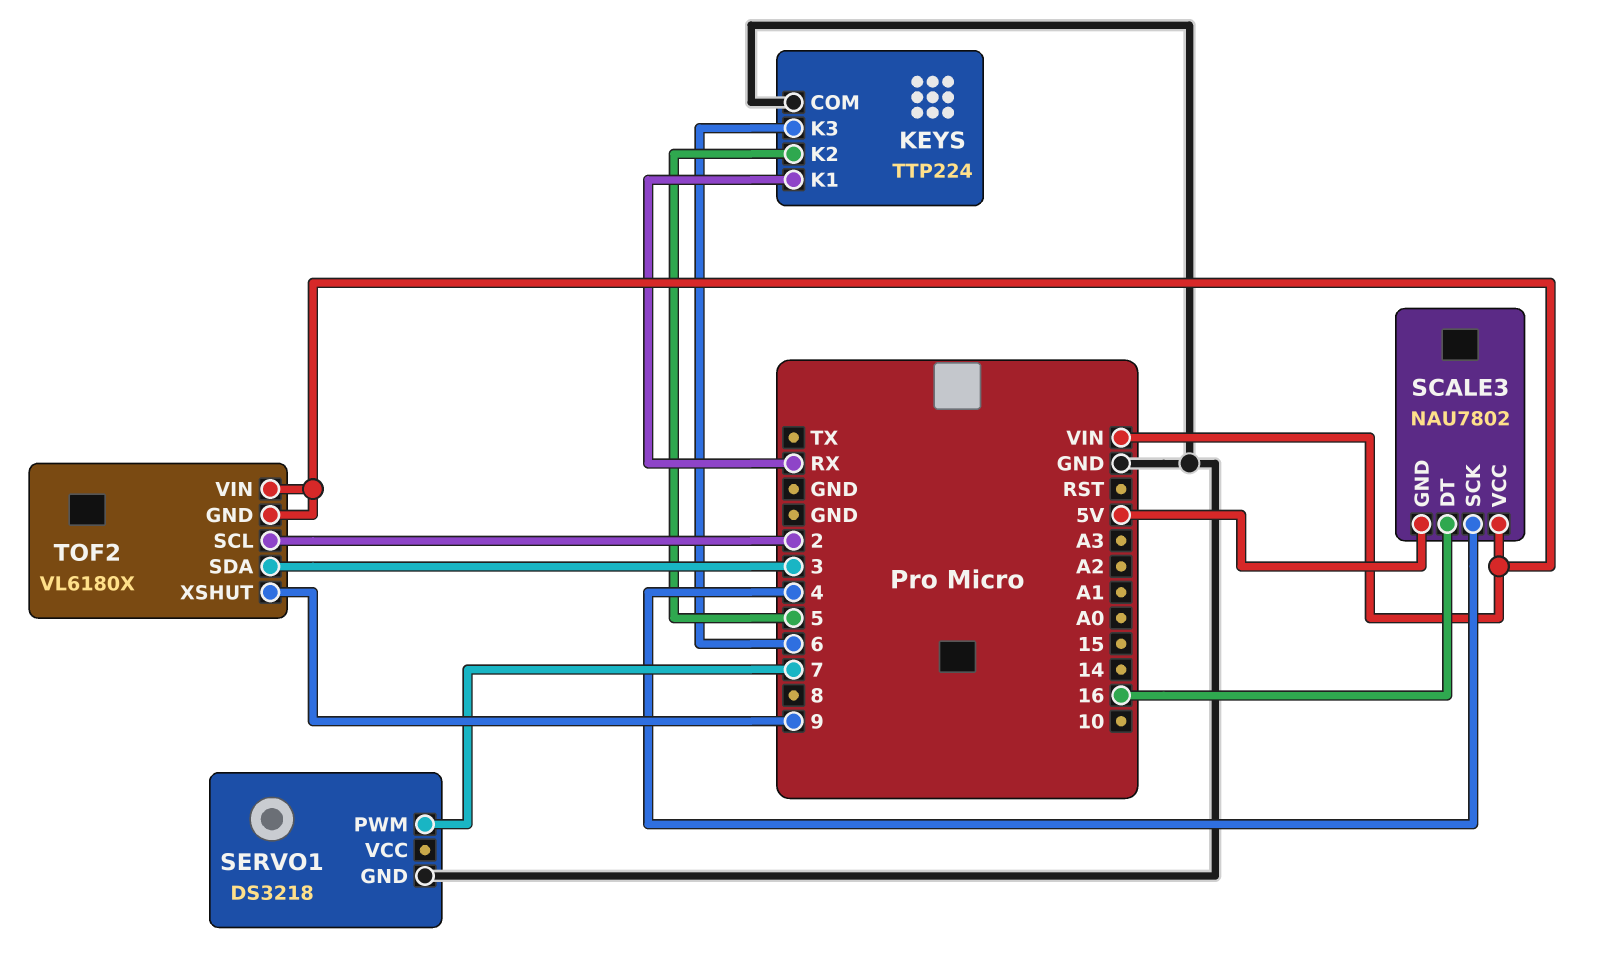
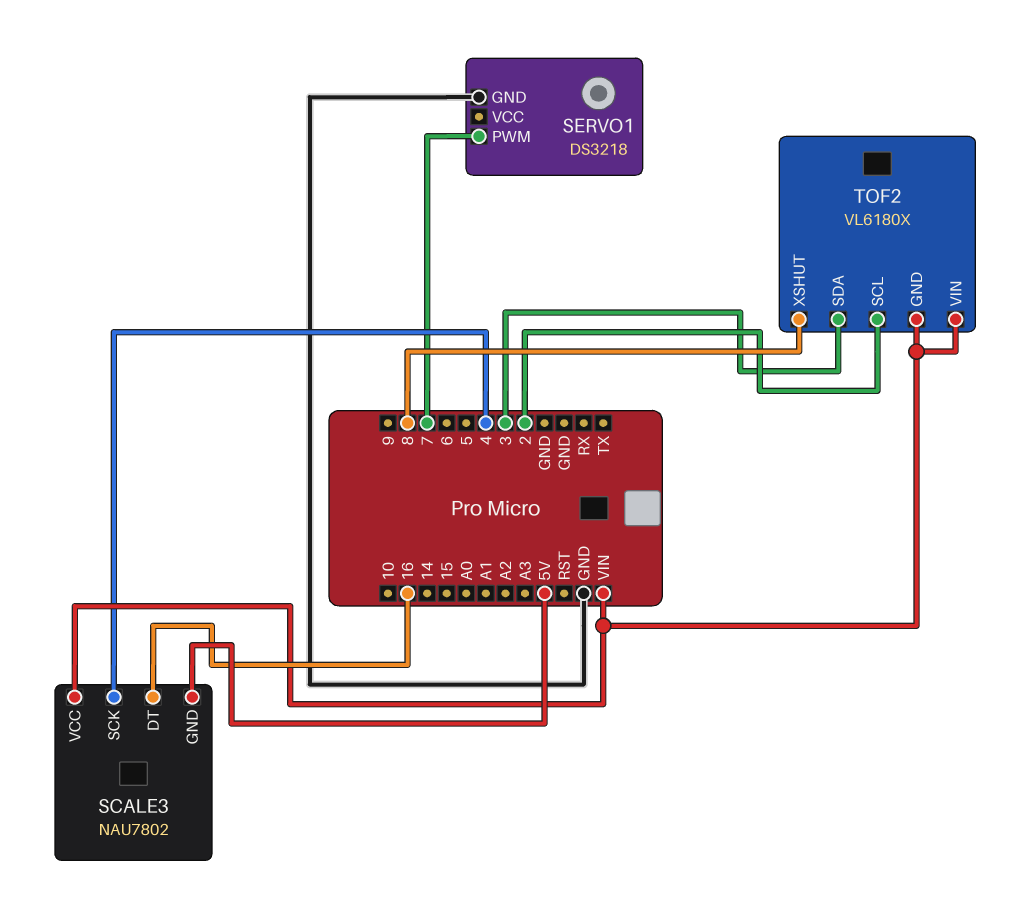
KEYS: TTP224 -> none
KEYS pin COM: GND -> none
KEYS pin K1: RX -> none
KEYS pin K2: 5 -> none
KEYS pin K3: 6 -> none
TOF2 pin XSHUT: 9 -> 8

